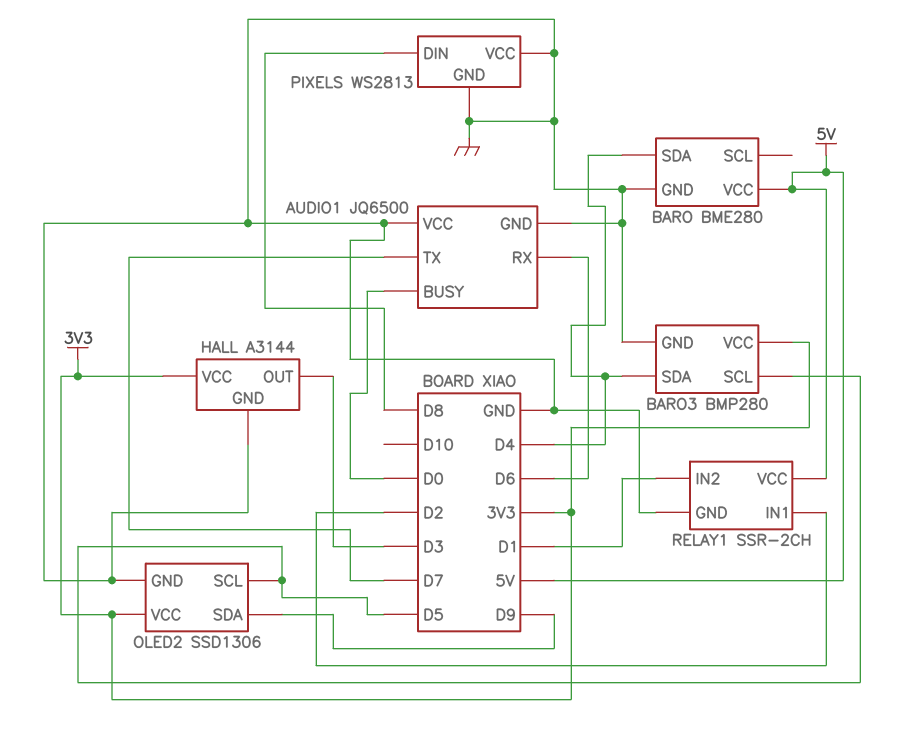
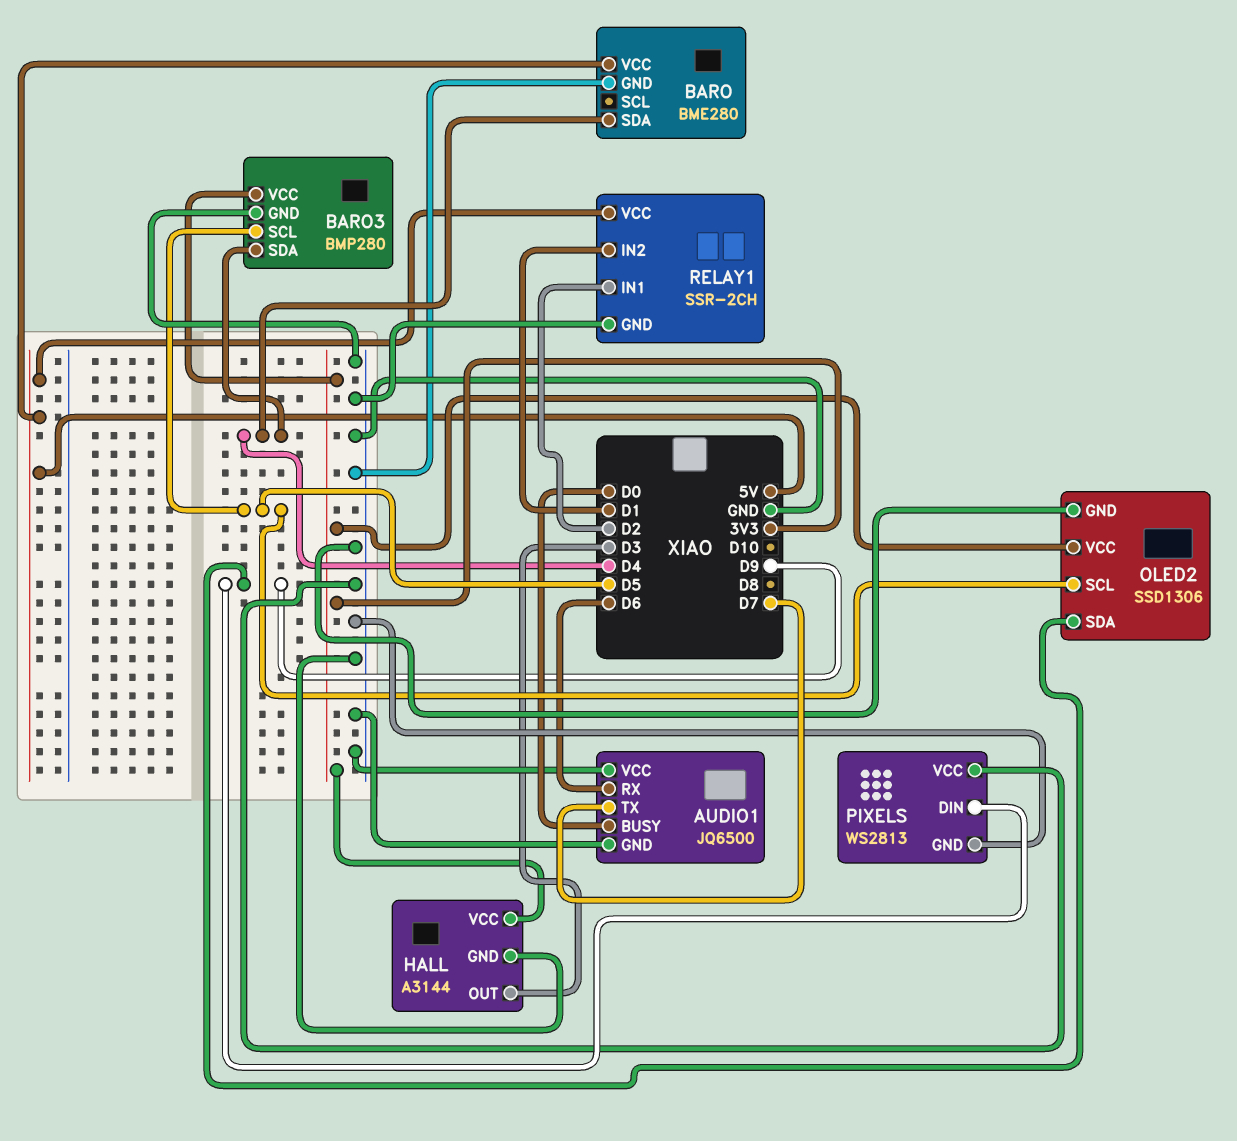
PIXELS pin DIN: D8 -> D9

